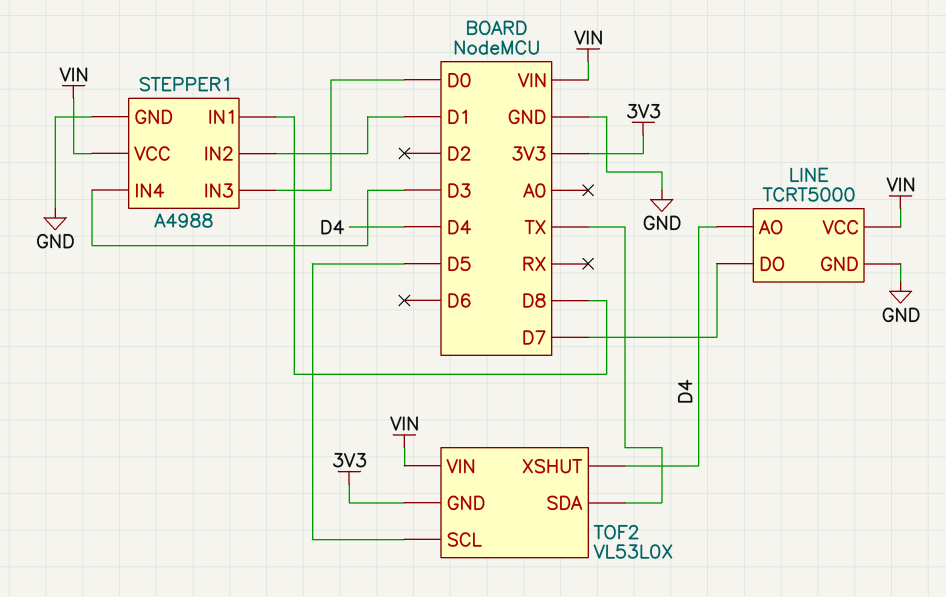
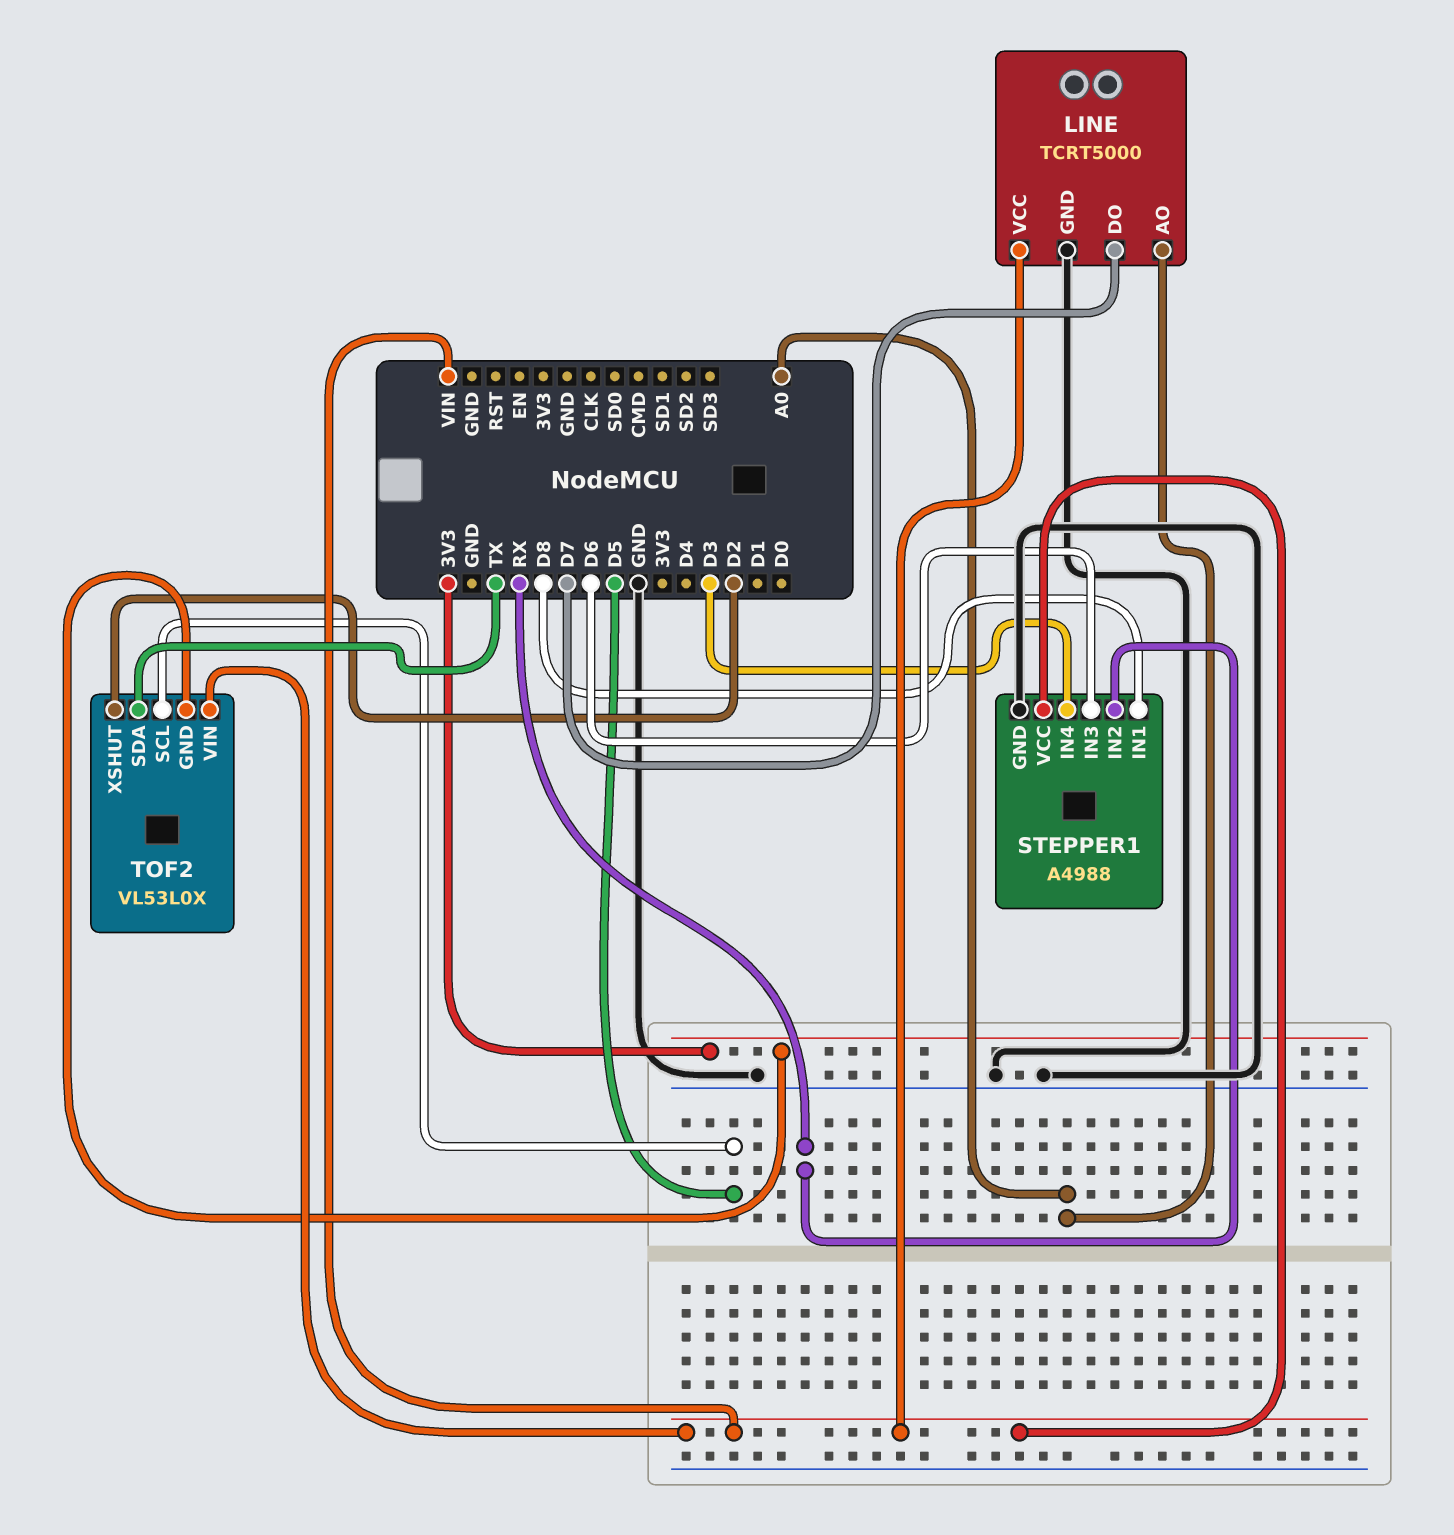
LINE pin AO: D4 -> A0
STEPPER1 pin IN2: D1 -> RX
STEPPER1 pin IN3: D0 -> D6
TOF2 pin XSHUT: D4 -> D2

